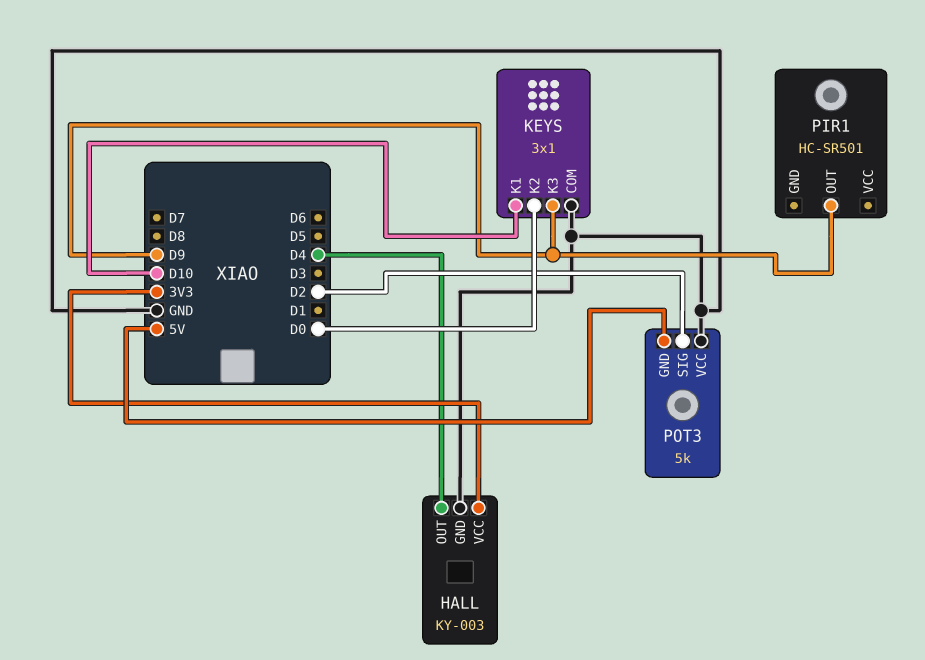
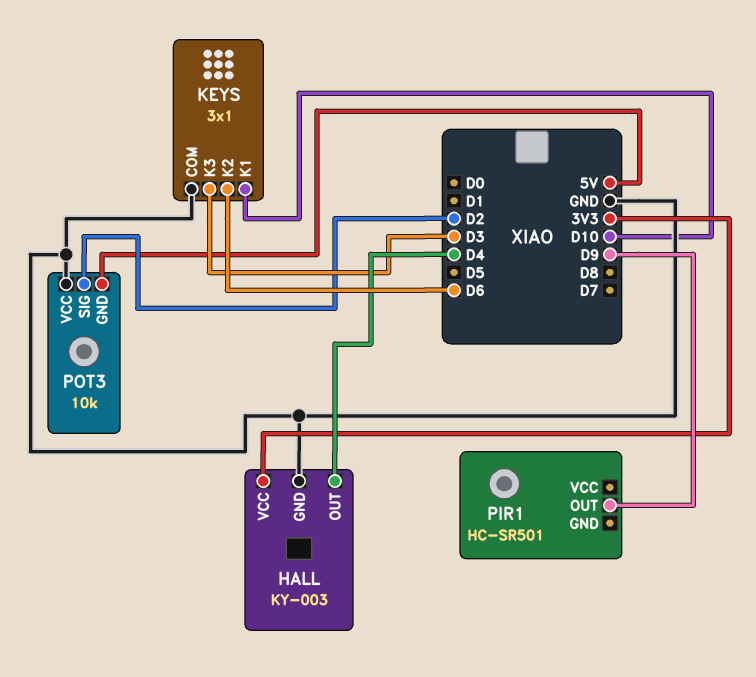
KEYS pin K2: D0 -> D6
KEYS pin K3: D9 -> D3
POT3: 5k -> 10k

